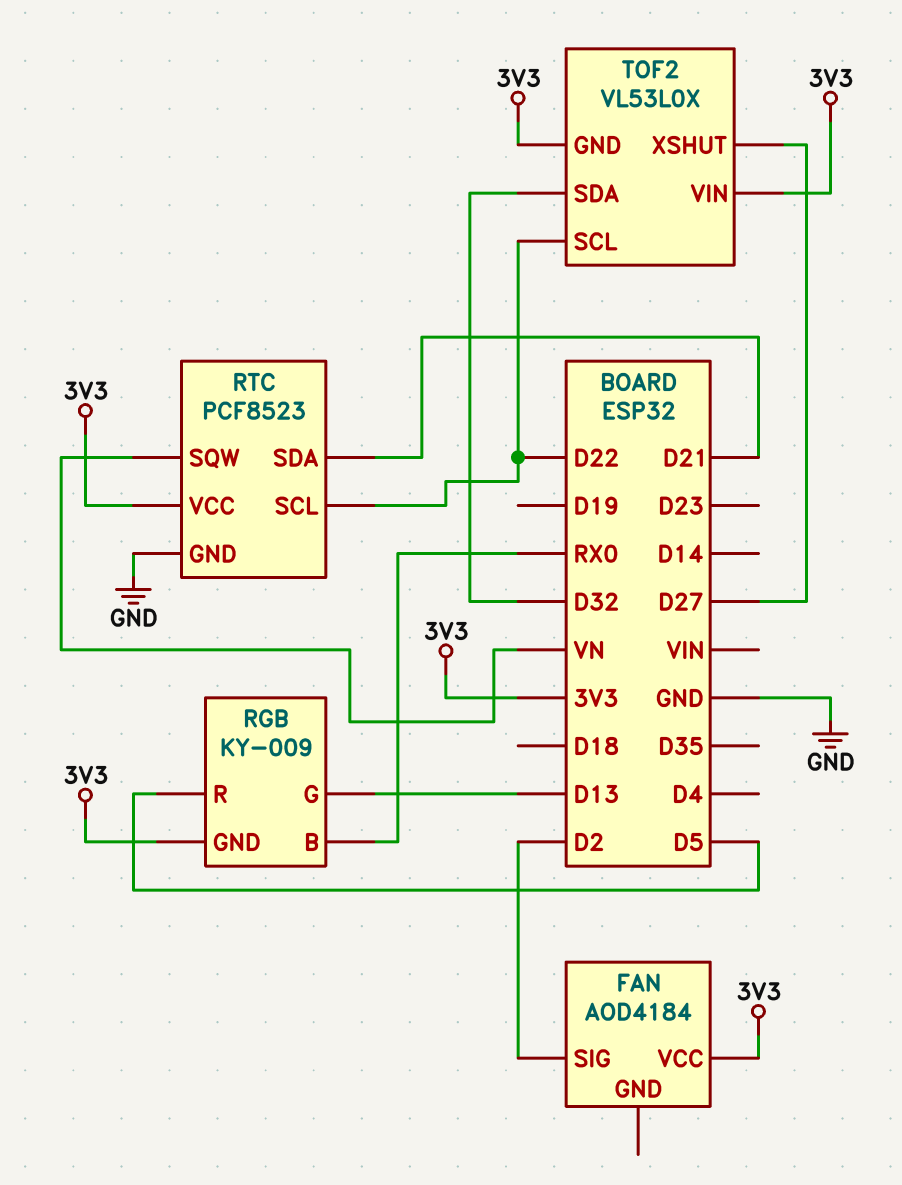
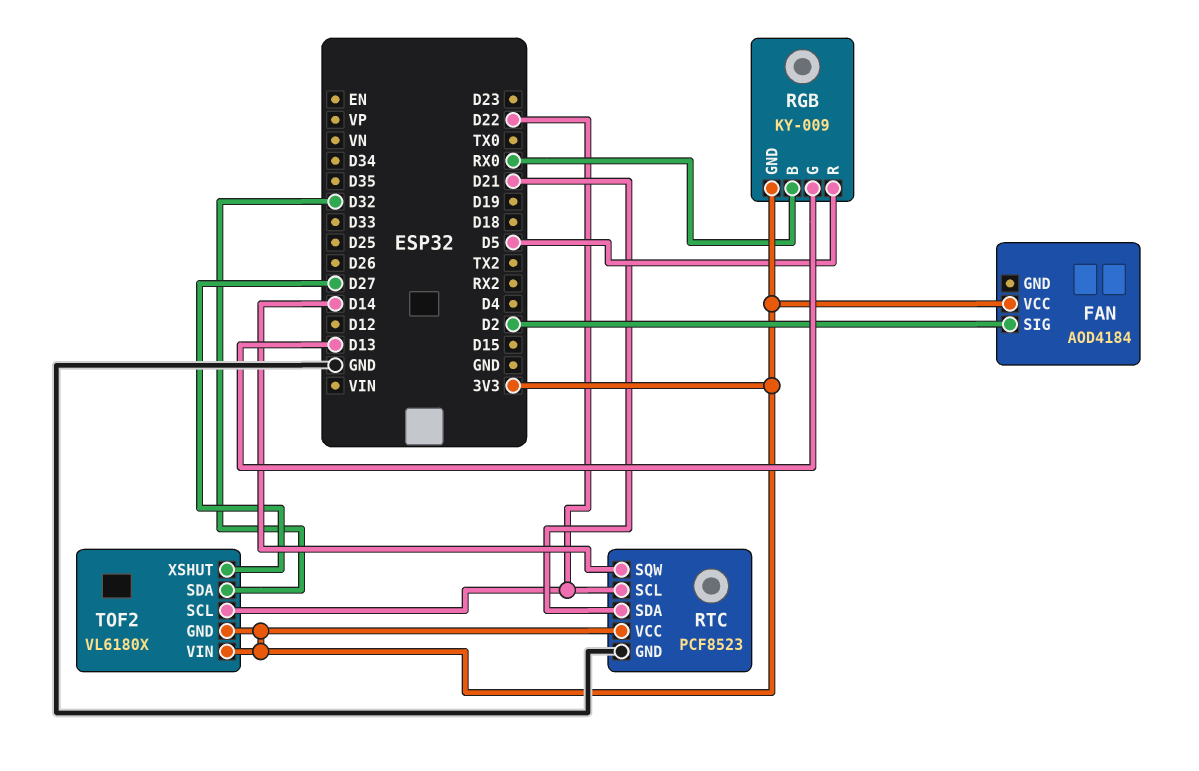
RTC pin SQW: VN -> D14
TOF2: VL53L0X -> VL6180X

